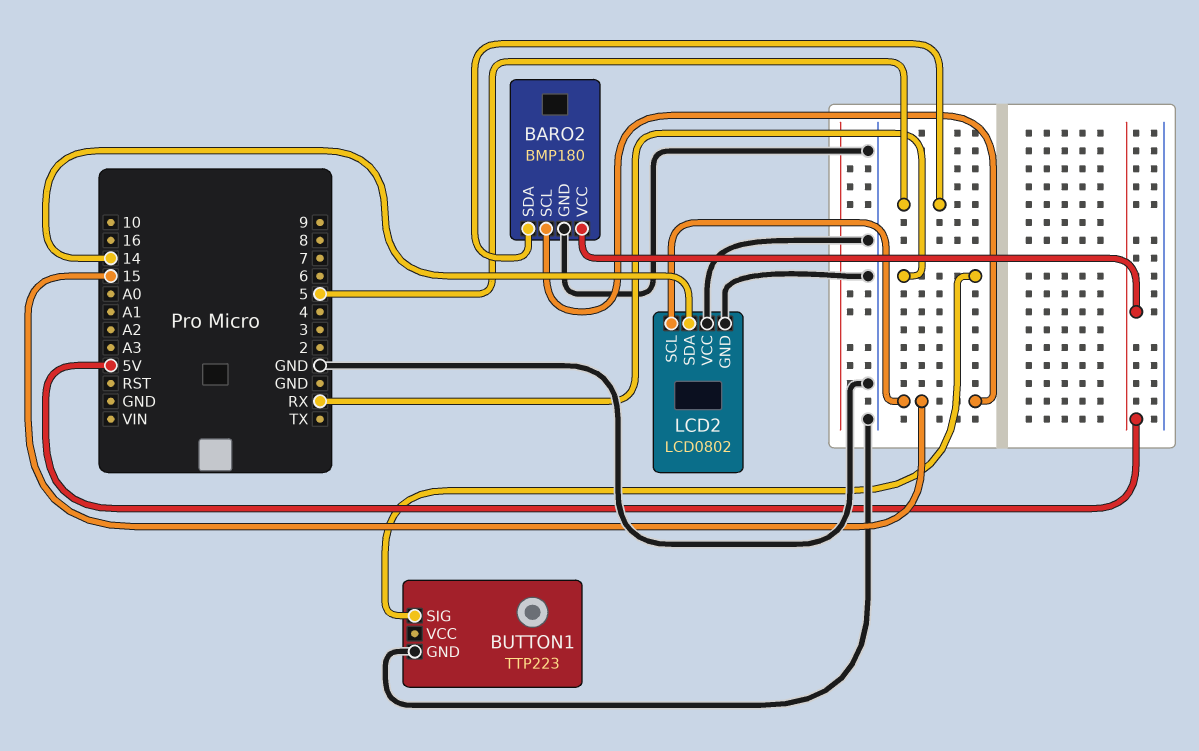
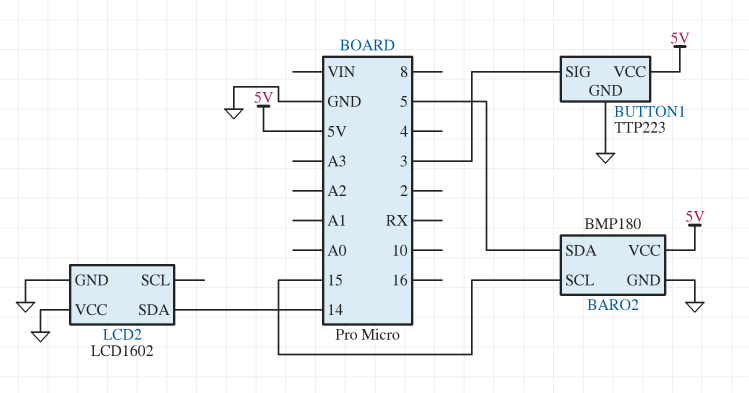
BUTTON1 pin SIG: RX -> 3
BUTTON1 pin VCC: none -> 5V
LCD2: LCD0802 -> LCD1602
LCD2 pin SCL: 15 -> none

